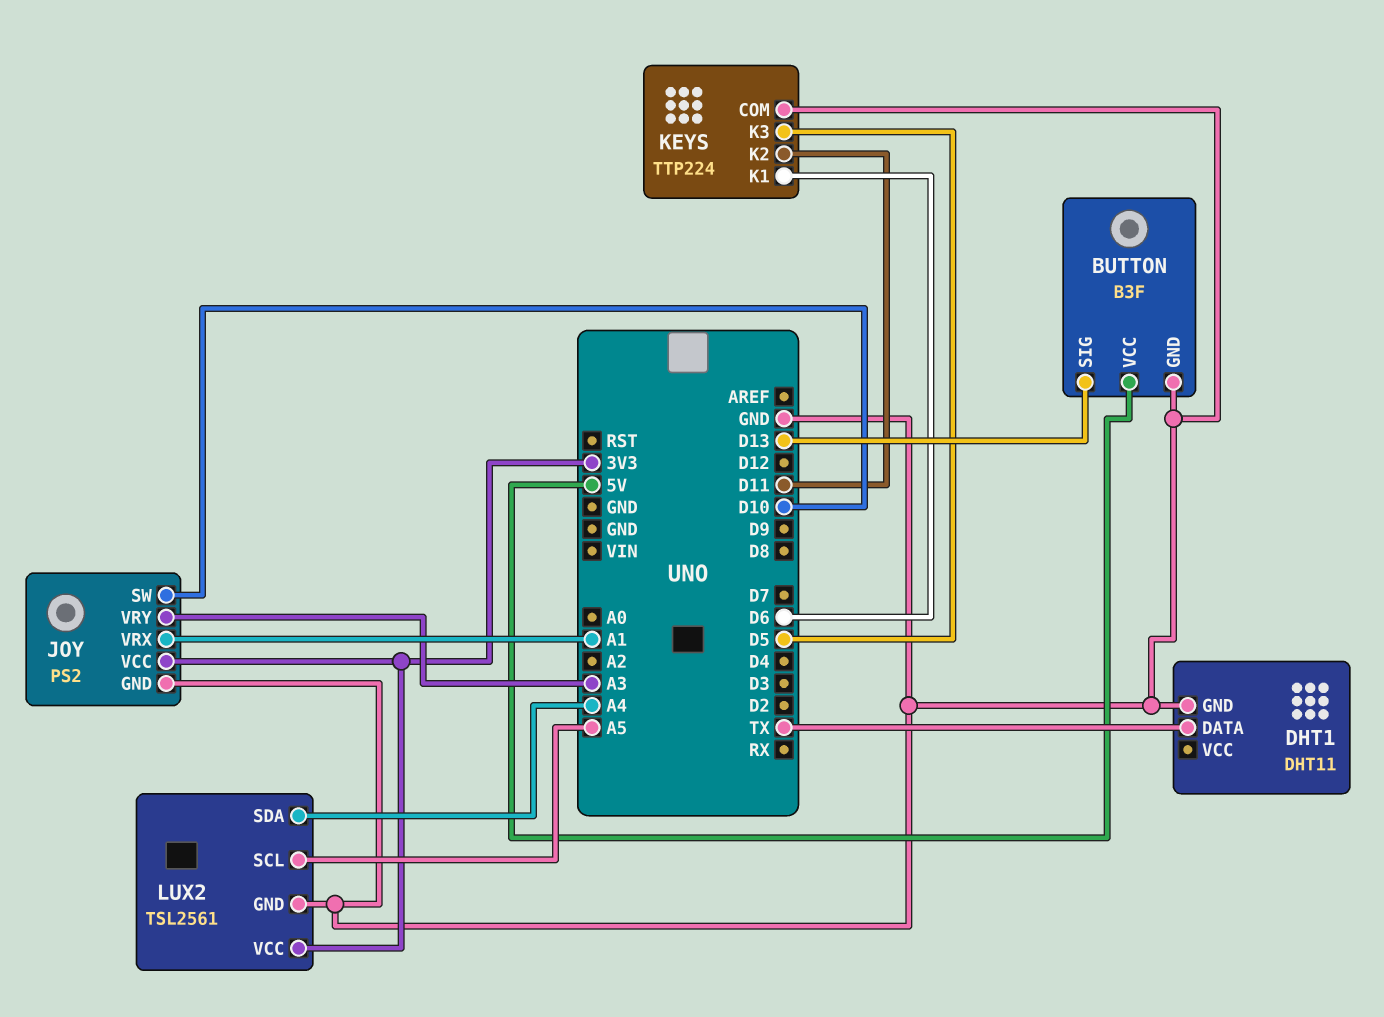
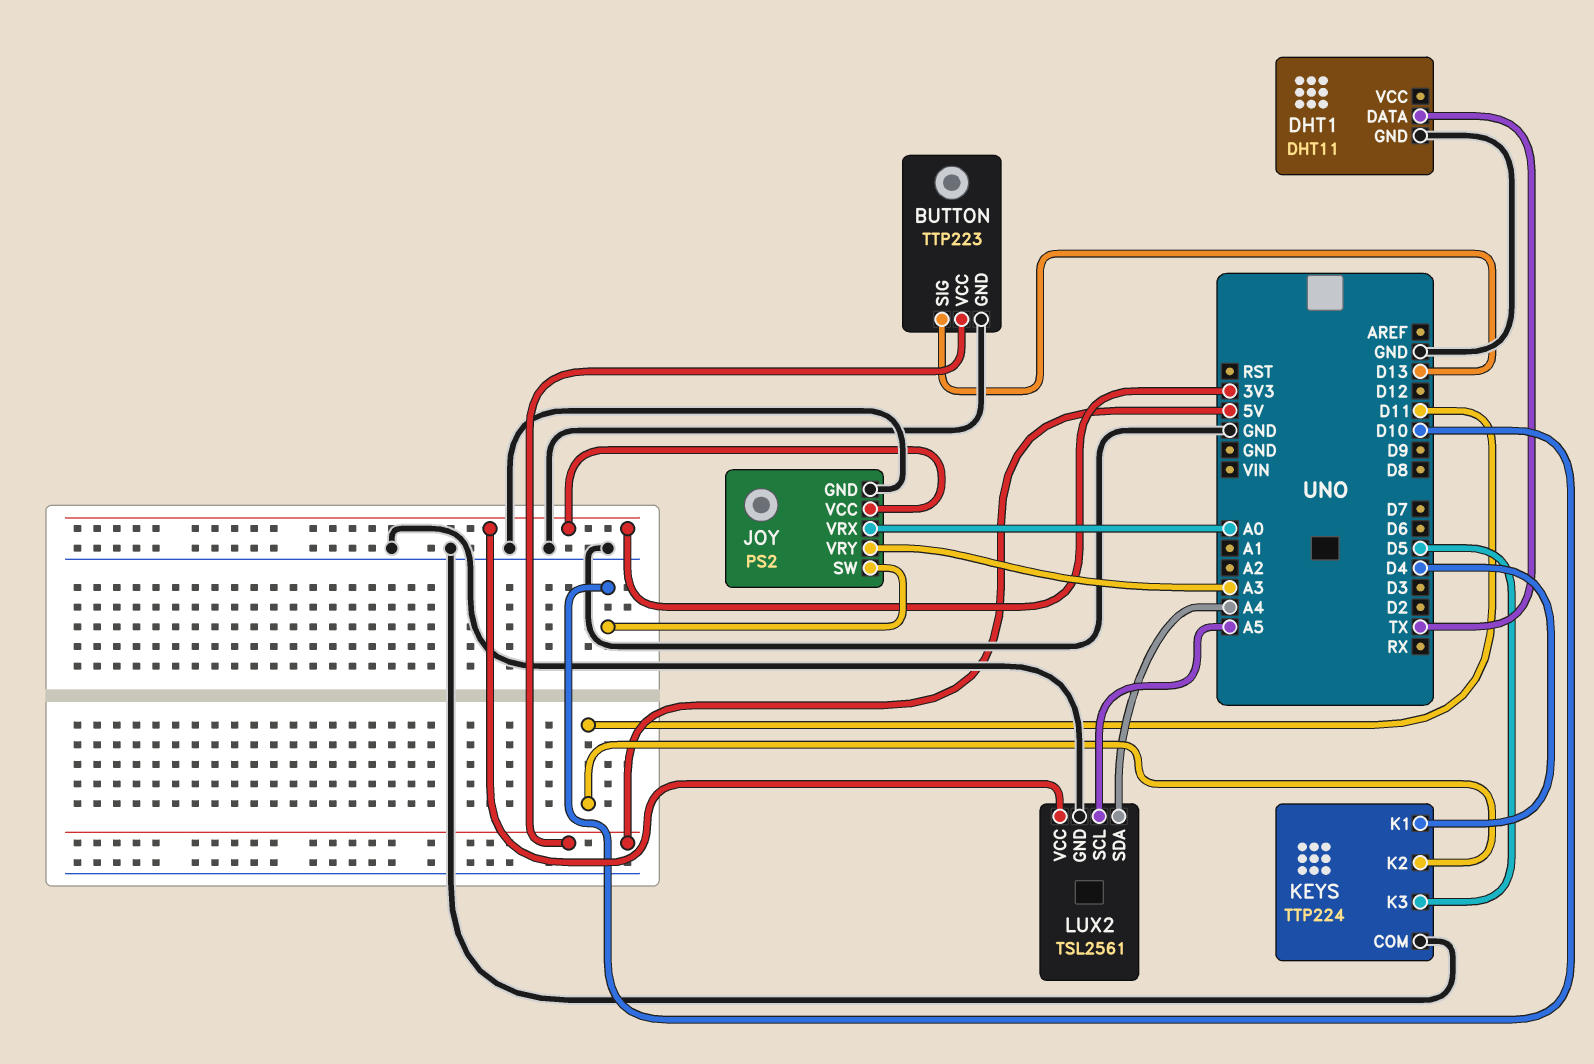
BUTTON: B3F -> TTP223
JOY pin VRX: A1 -> A0
KEYS pin K1: D6 -> D4

